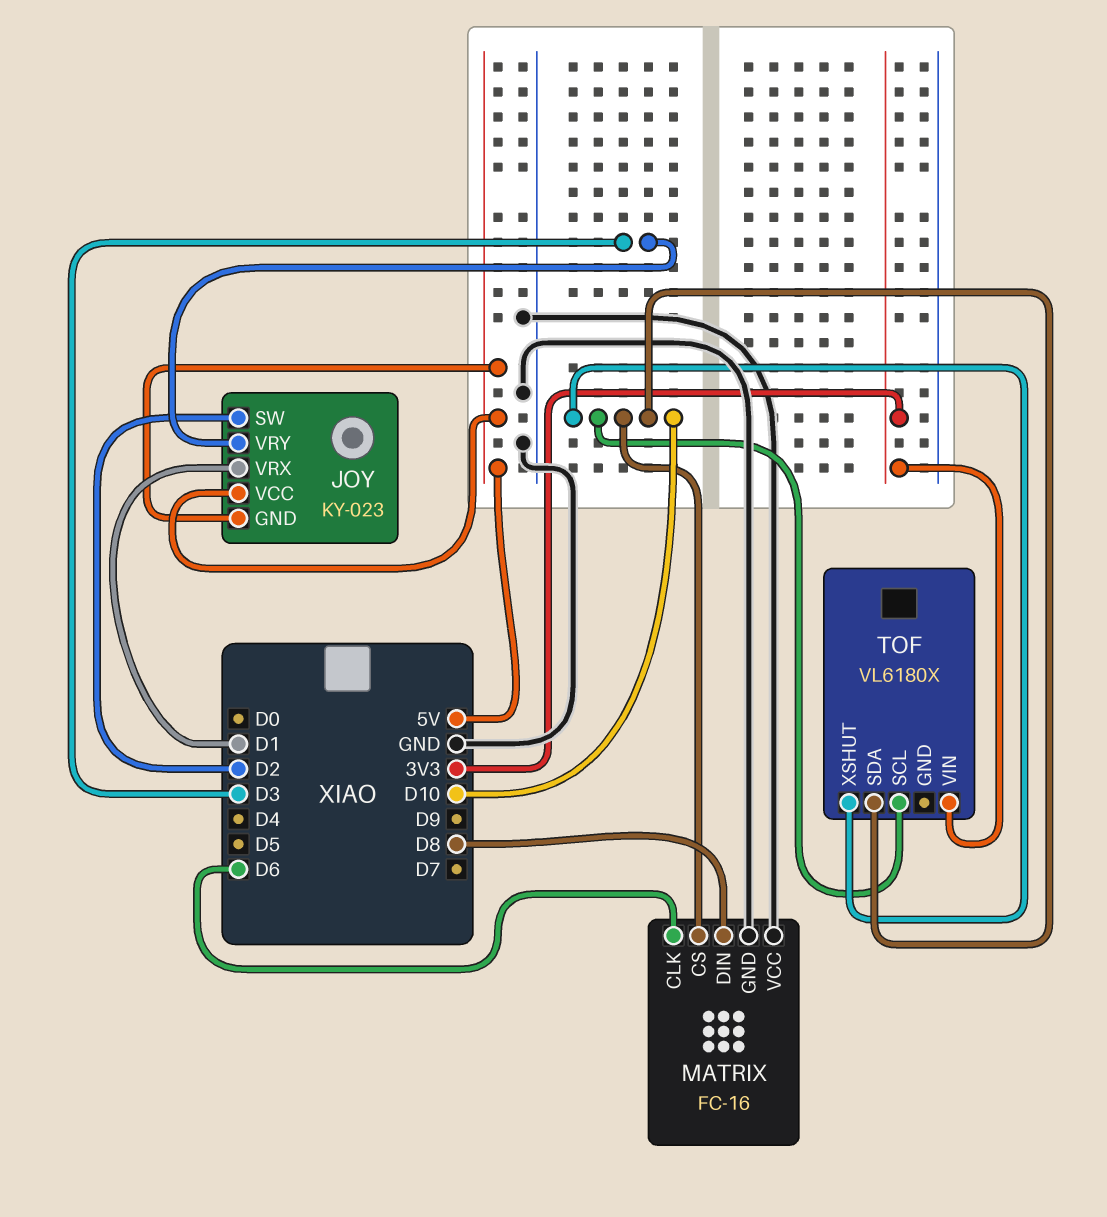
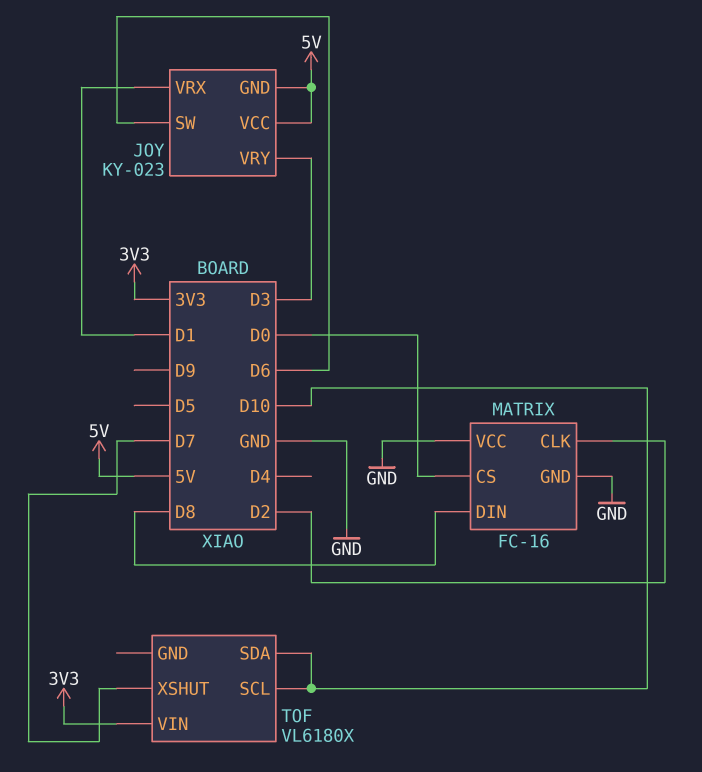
JOY pin SW: D2 -> D6
MATRIX pin CLK: D6 -> D2
MATRIX pin CS: D10 -> D0
TOF pin XSHUT: D10 -> D7

